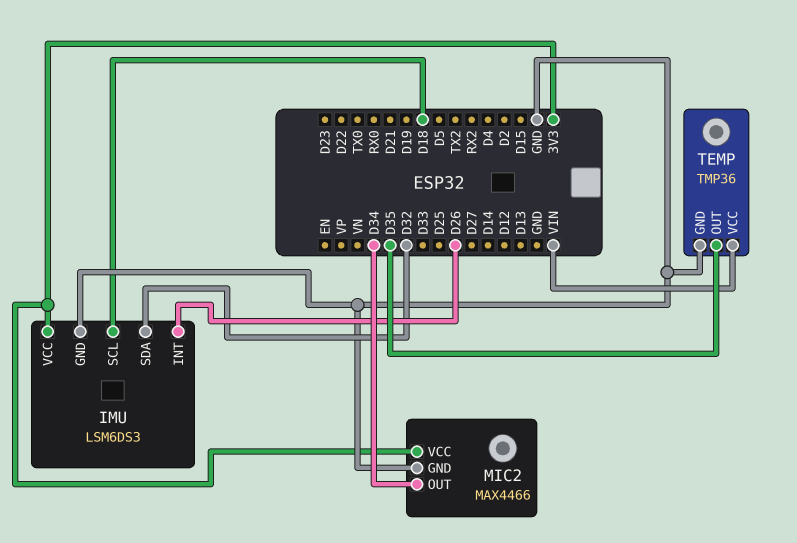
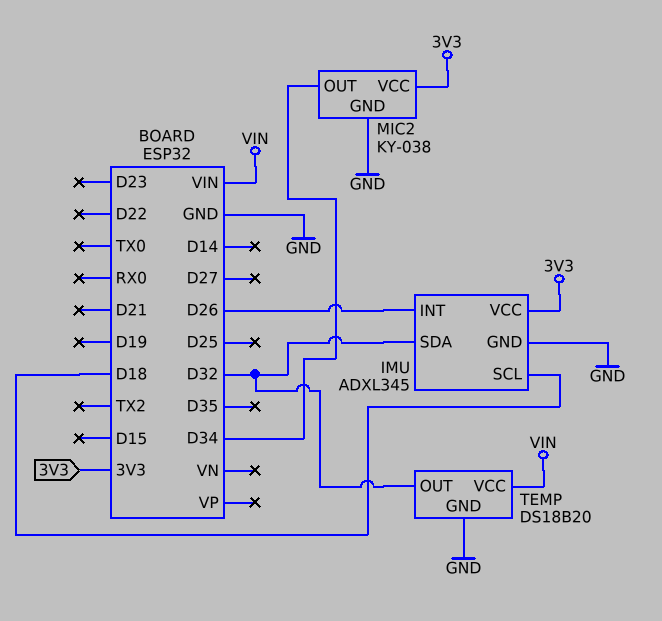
IMU: LSM6DS3 -> ADXL345
MIC2: MAX4466 -> KY-038
TEMP: TMP36 -> DS18B20
TEMP pin OUT: D35 -> D32

